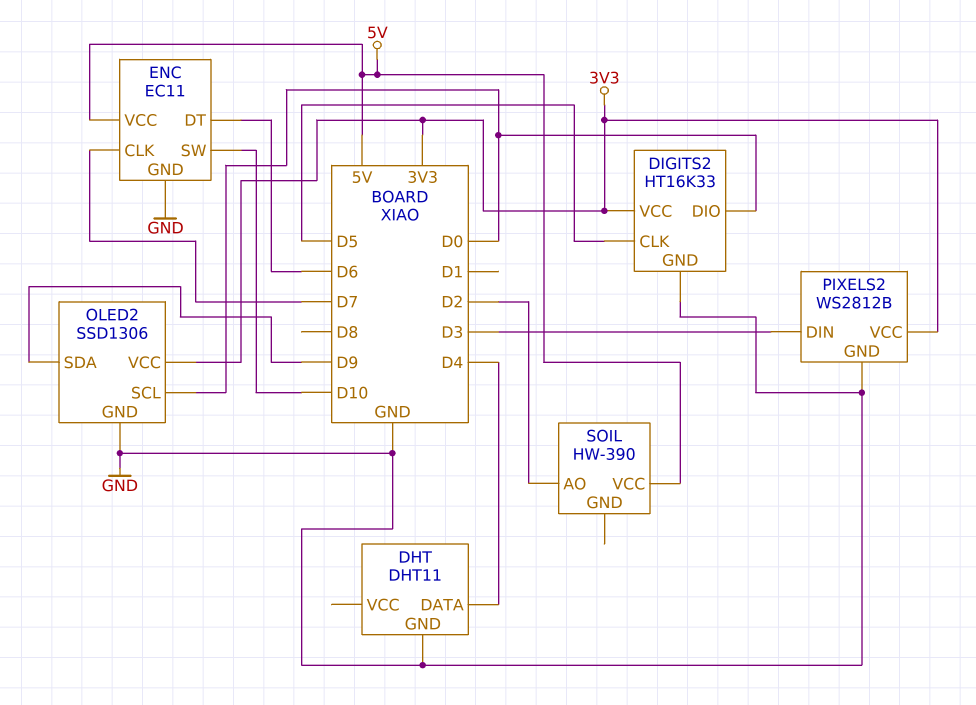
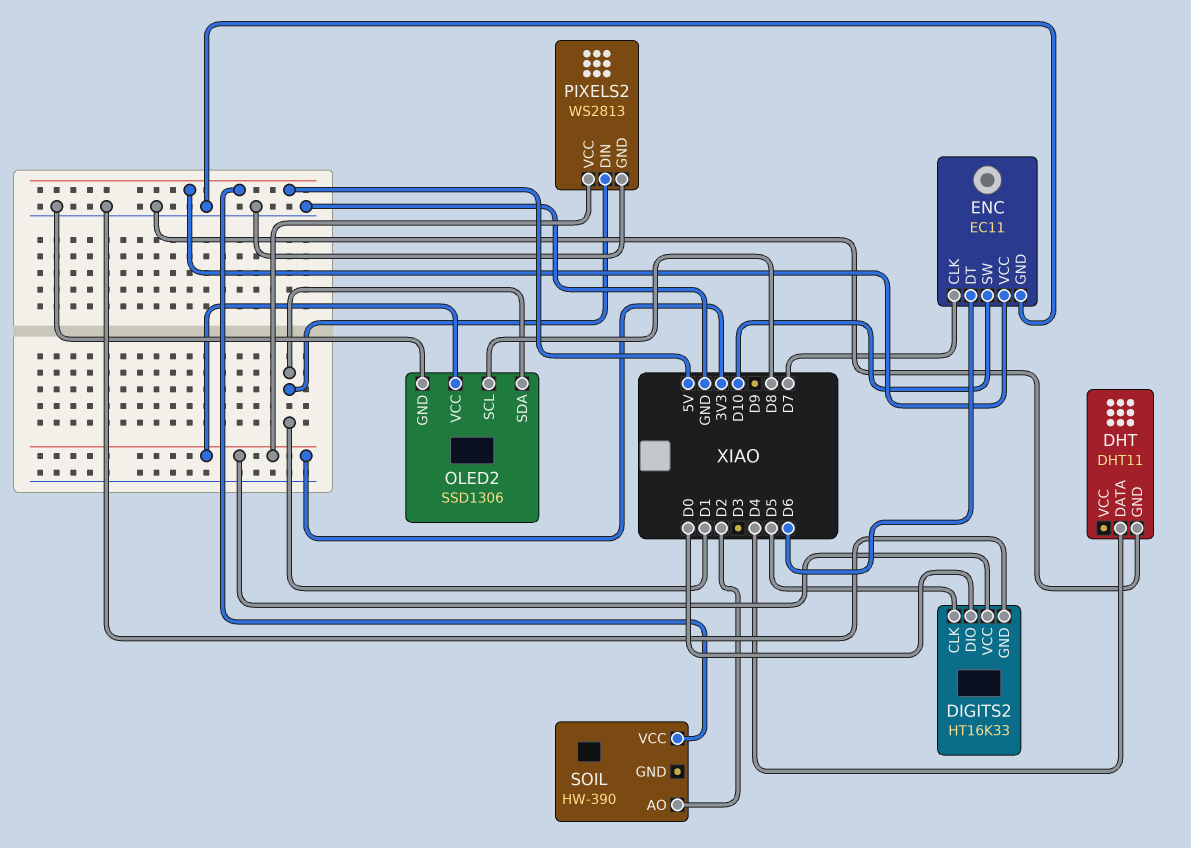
OLED2 pin SCL: D0 -> D8
OLED2 pin SDA: D9 -> D1
PIXELS2: WS2812B -> WS2813
PIXELS2 pin DIN: D3 -> D1

